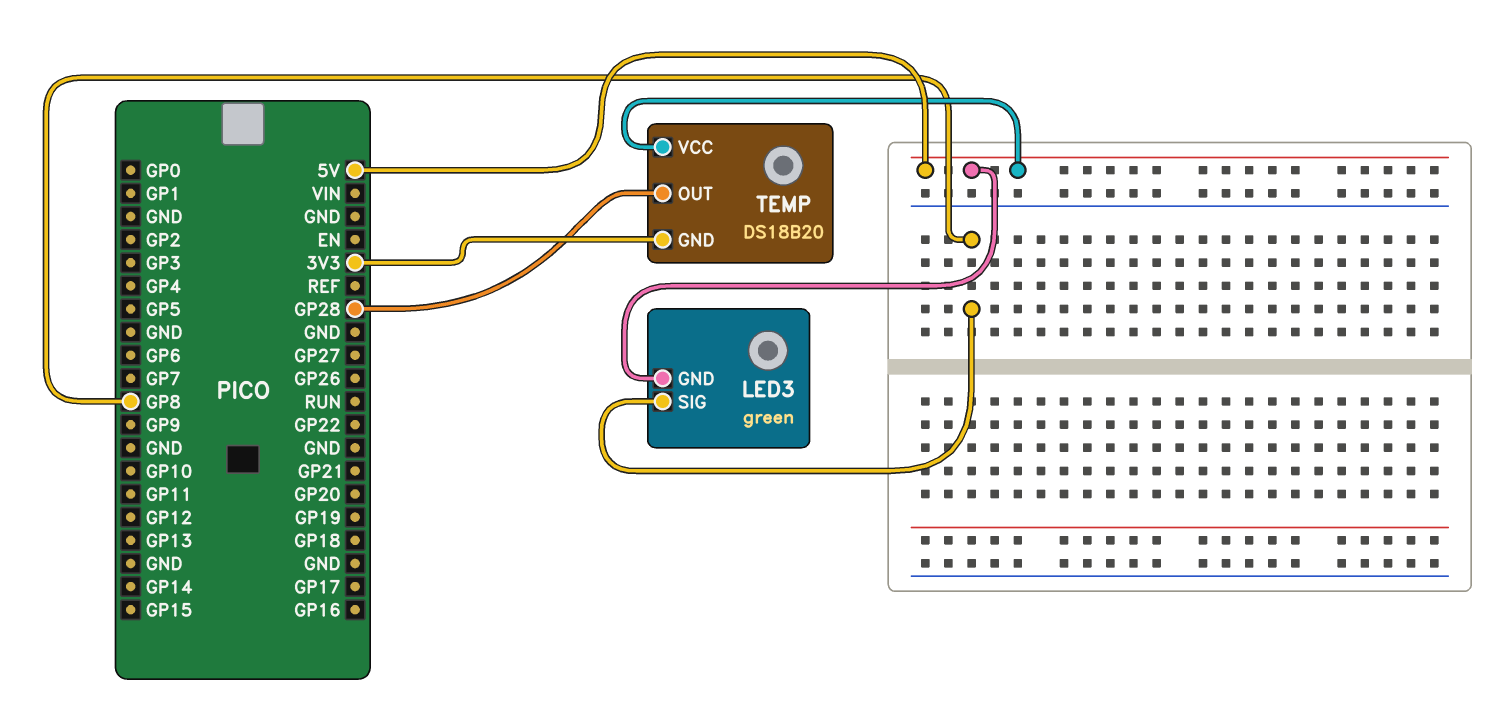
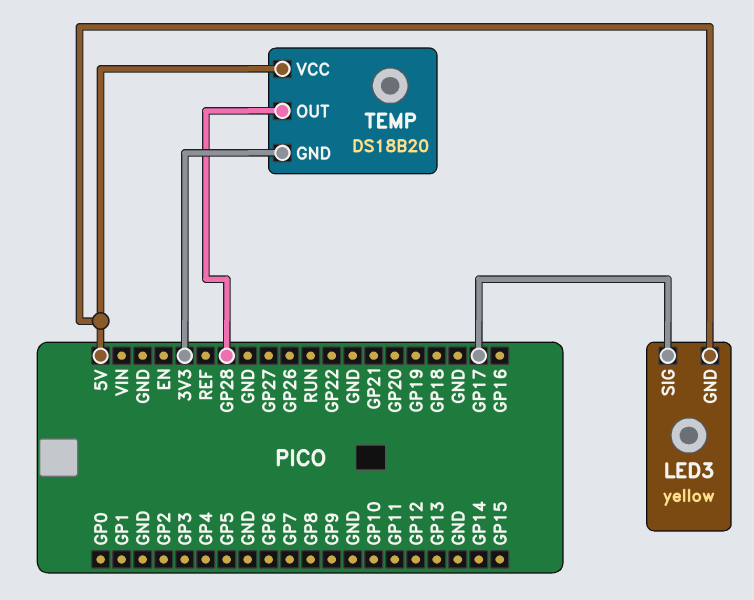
LED3: green -> yellow
LED3 pin SIG: GP8 -> GP17

